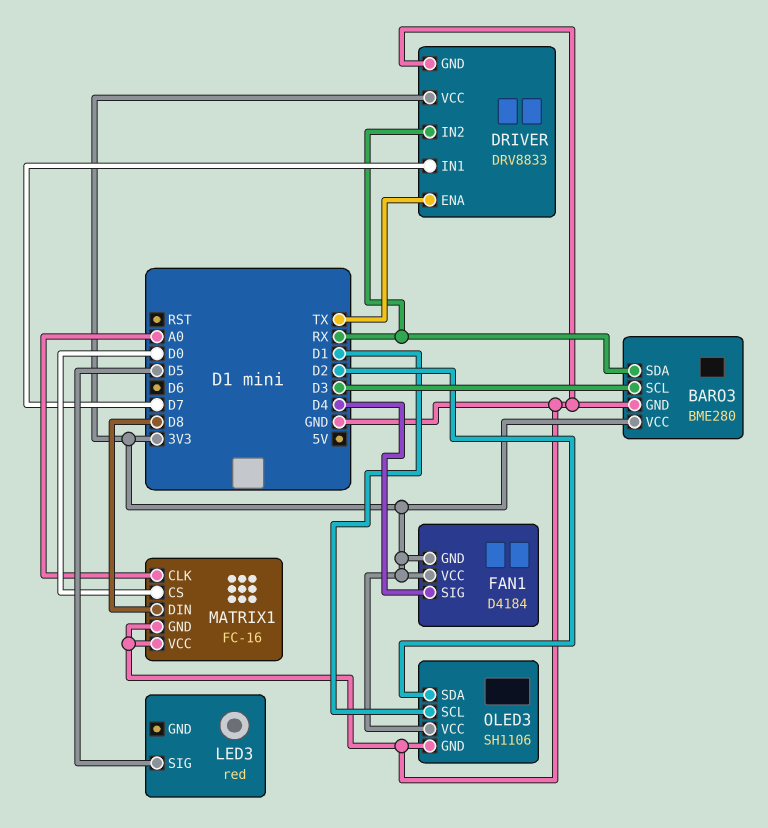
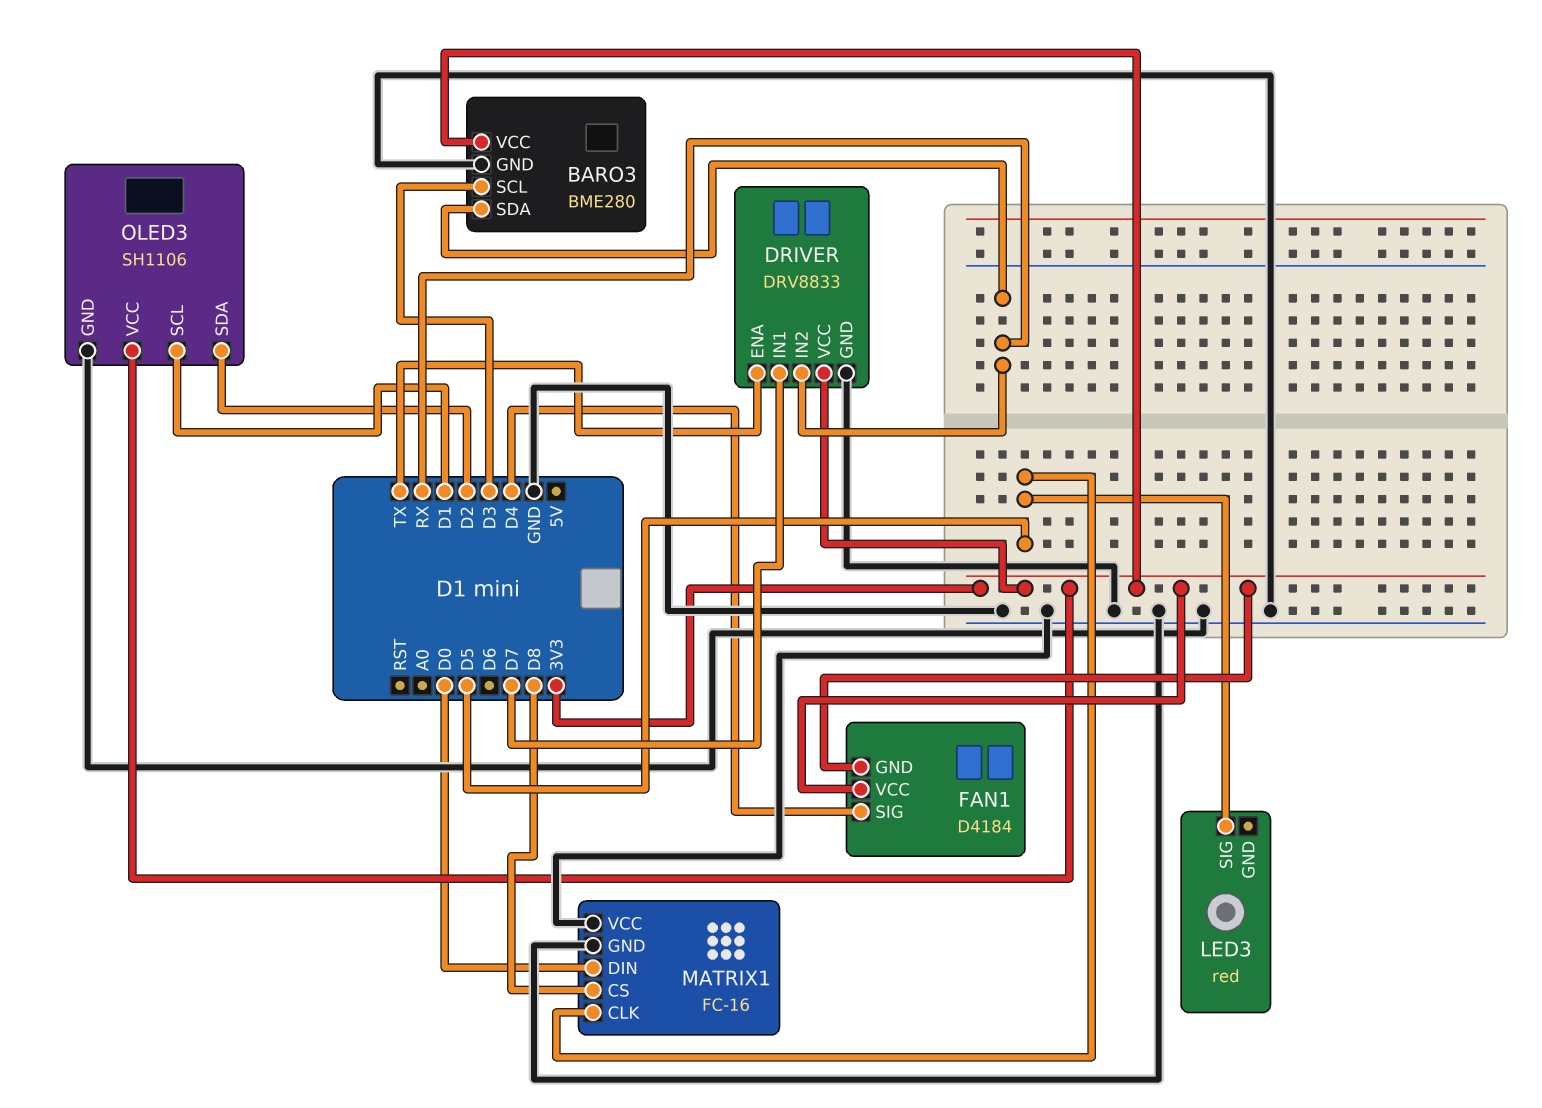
MATRIX1 pin CLK: A0 -> D5
MATRIX1 pin CS: D0 -> D8
MATRIX1 pin DIN: D8 -> D0

